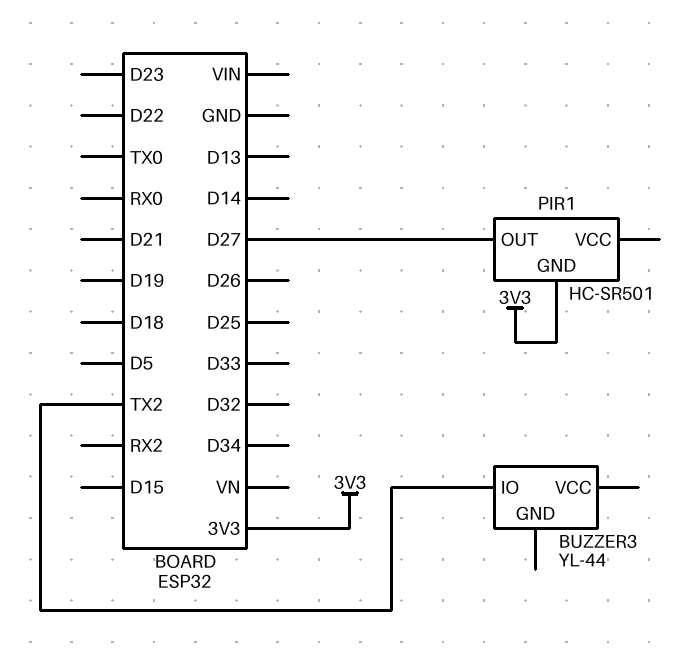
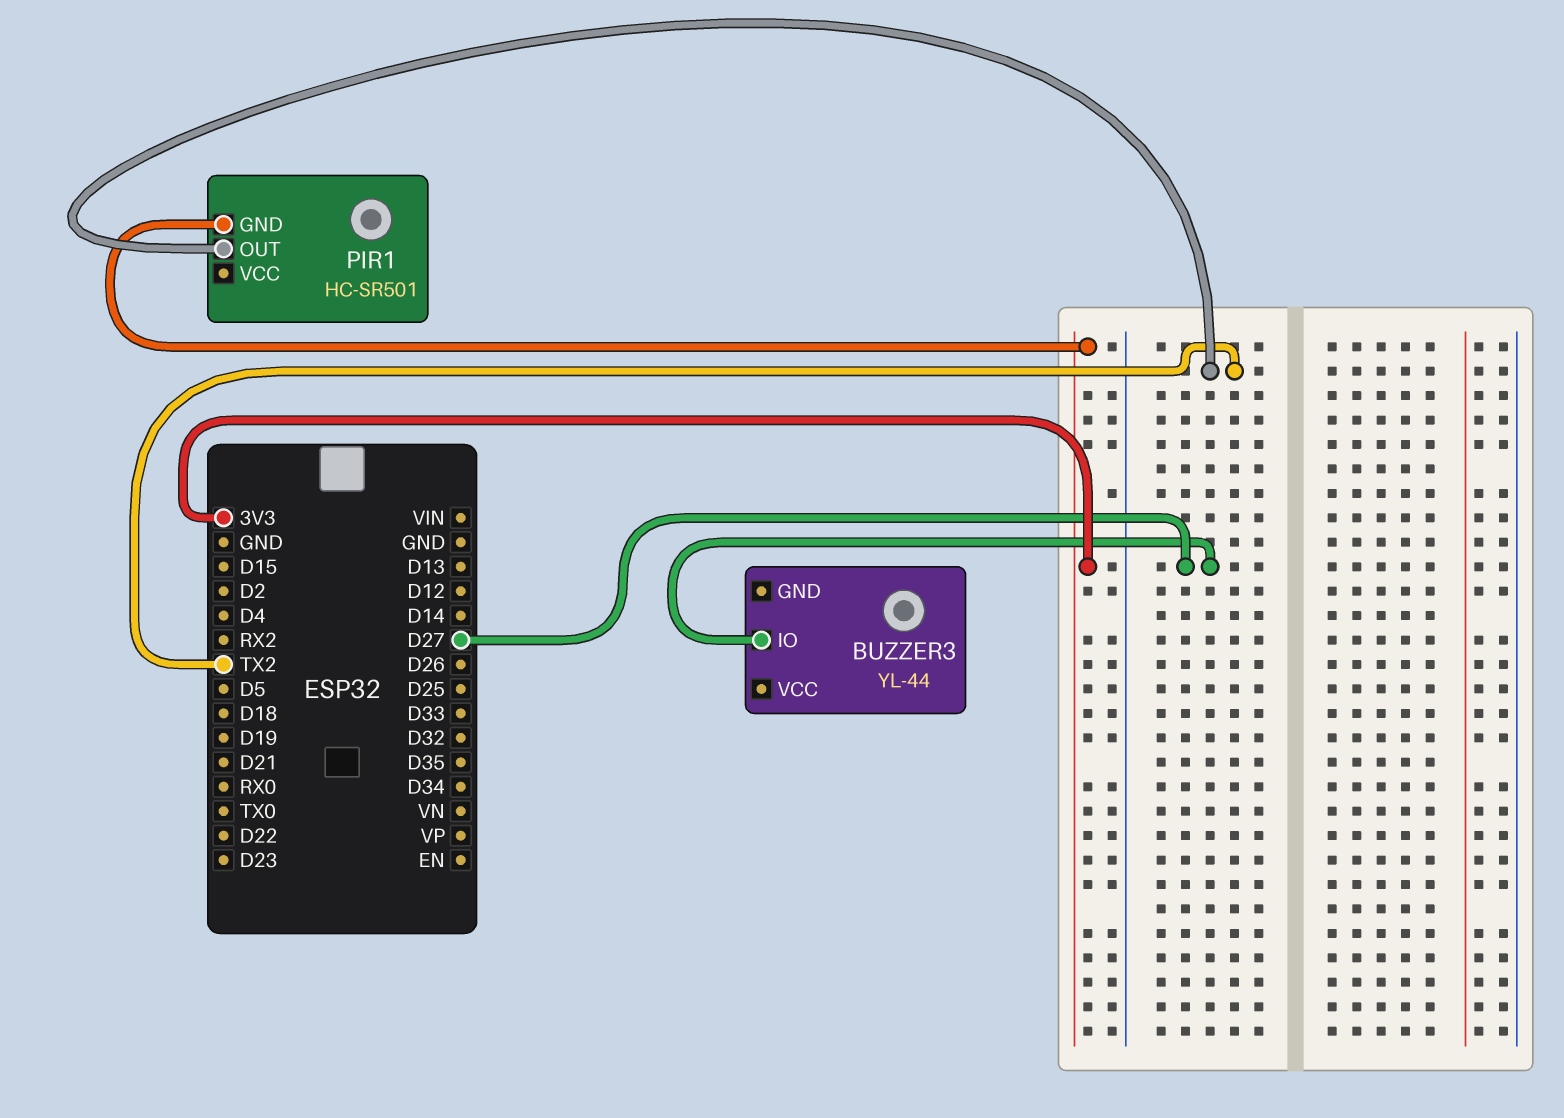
BUZZER3 pin IO: TX2 -> D27
PIR1 pin OUT: D27 -> TX2

